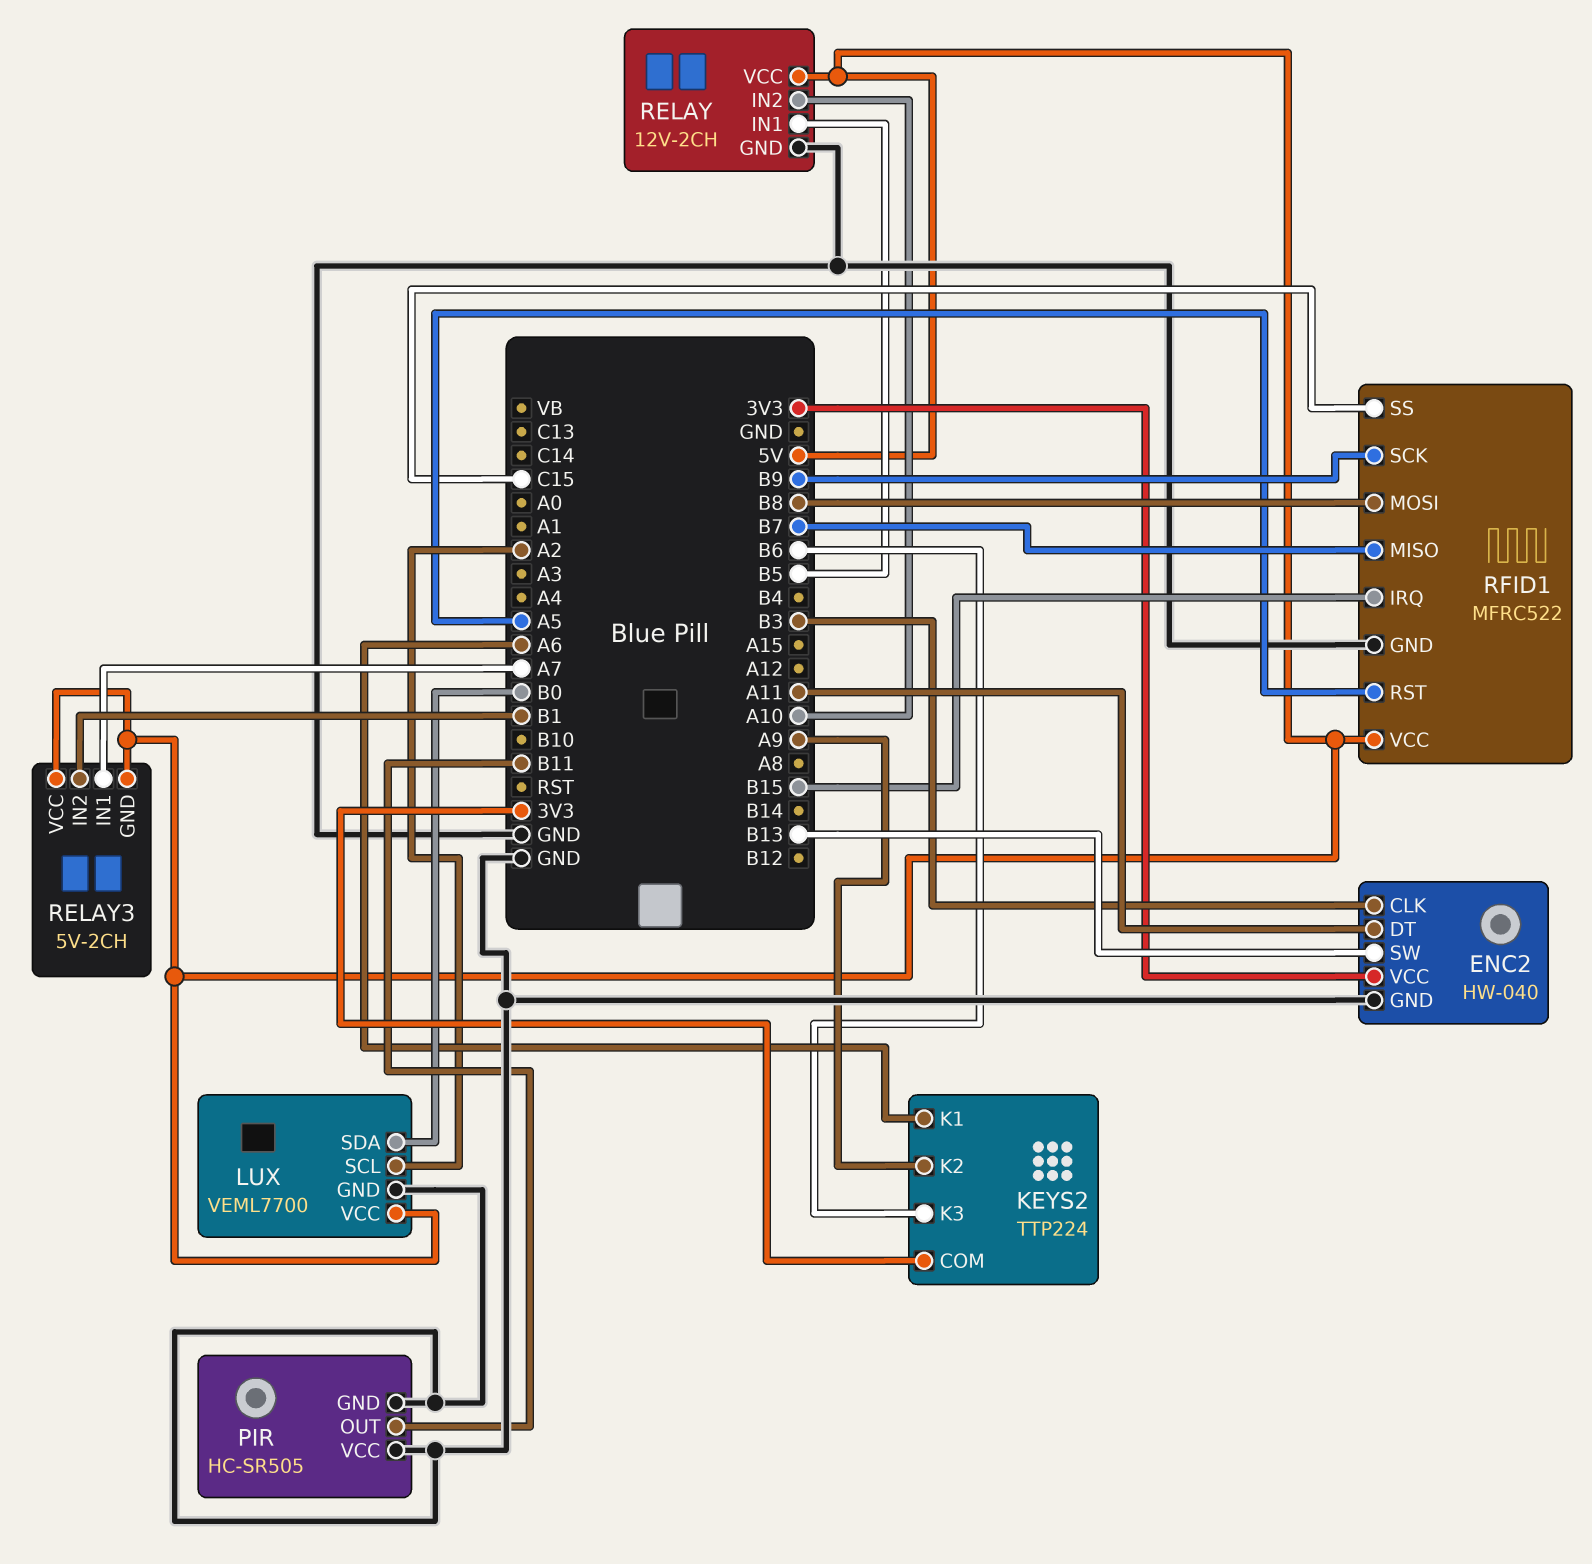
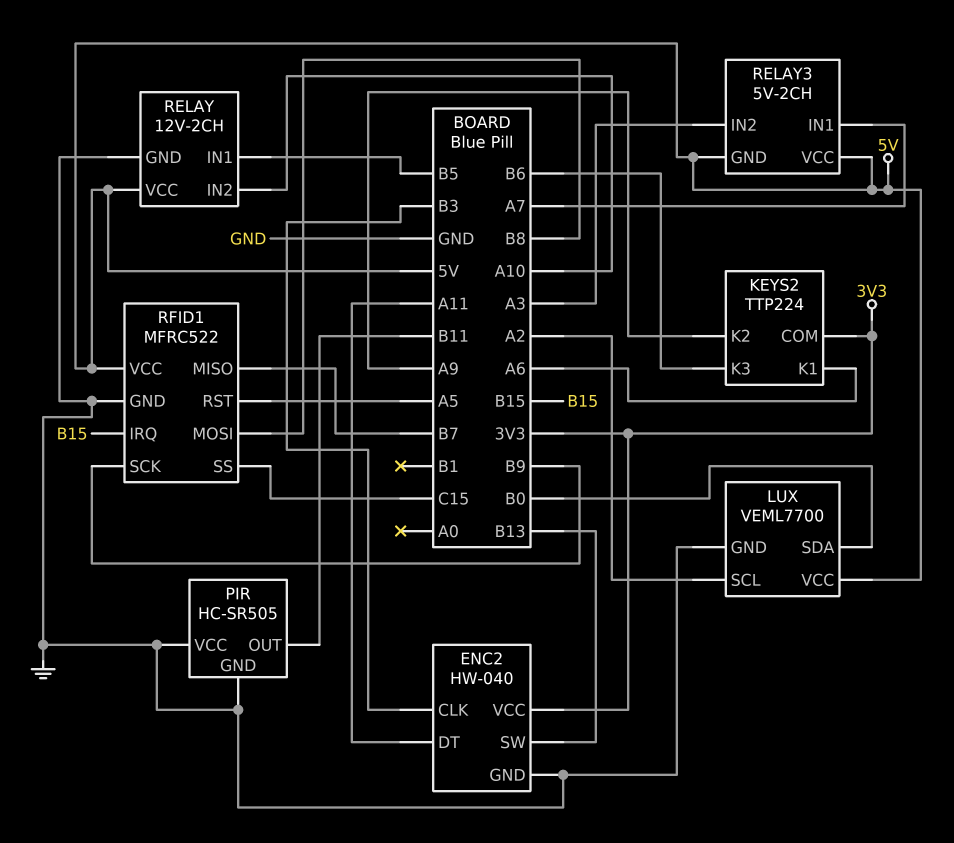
RELAY3 pin IN2: B1 -> A3

